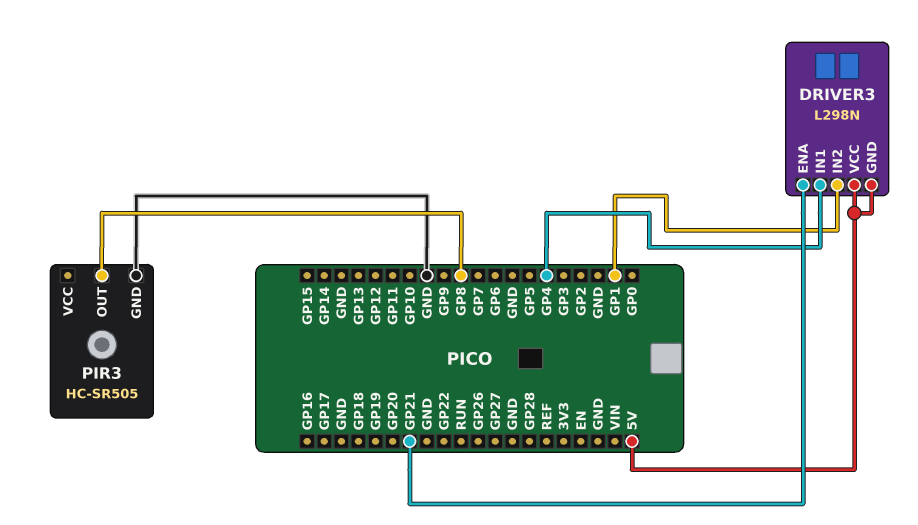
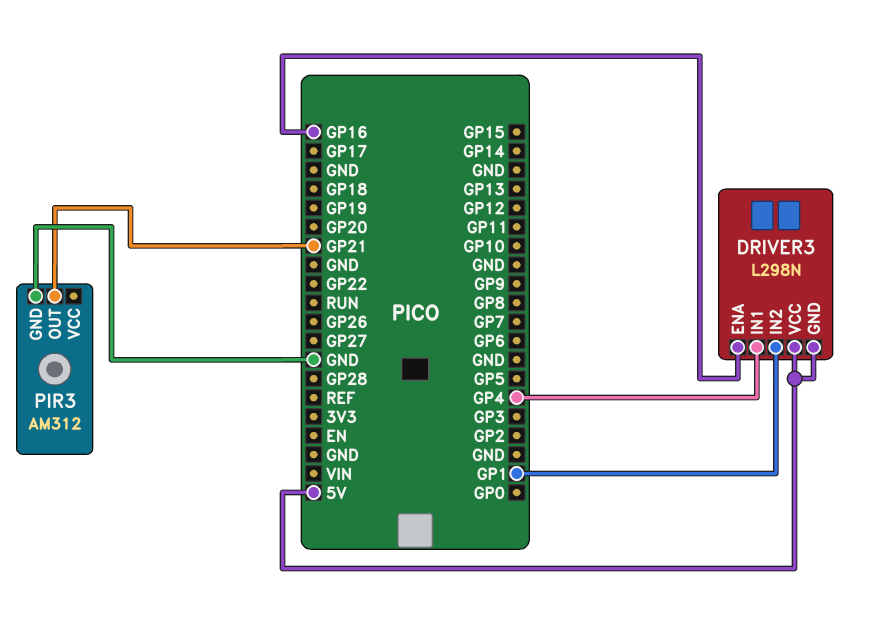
DRIVER3 pin ENA: GP21 -> GP16
PIR3: HC-SR505 -> AM312
PIR3 pin OUT: GP8 -> GP21

